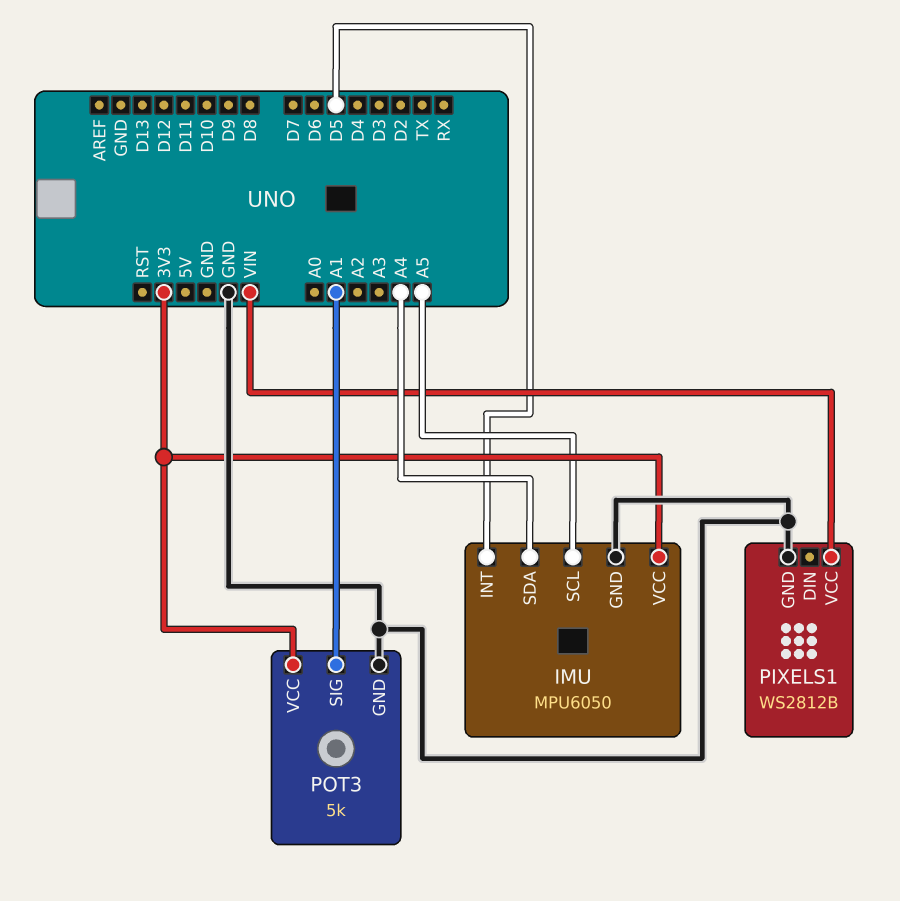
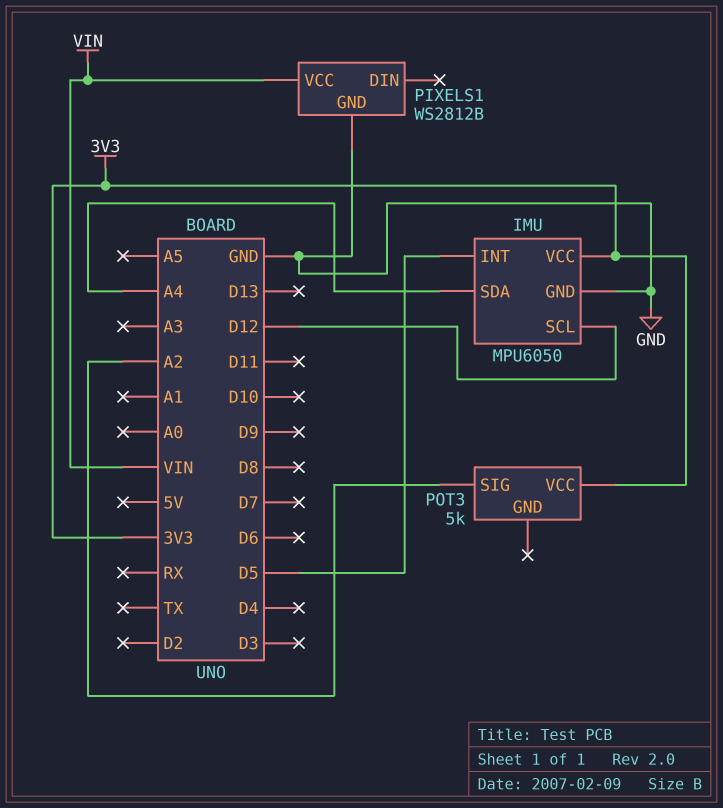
IMU pin SCL: A5 -> D12
POT3 pin GND: GND -> none
POT3 pin SIG: A1 -> A2

